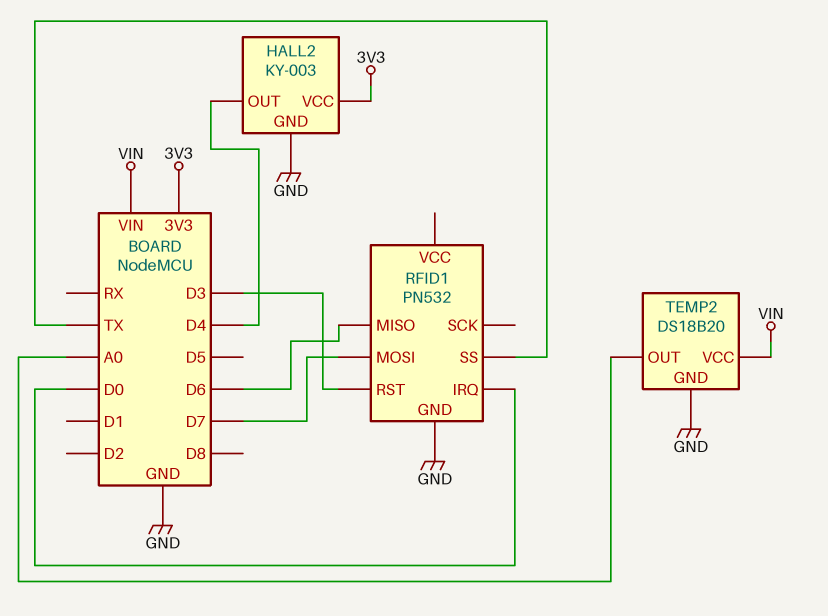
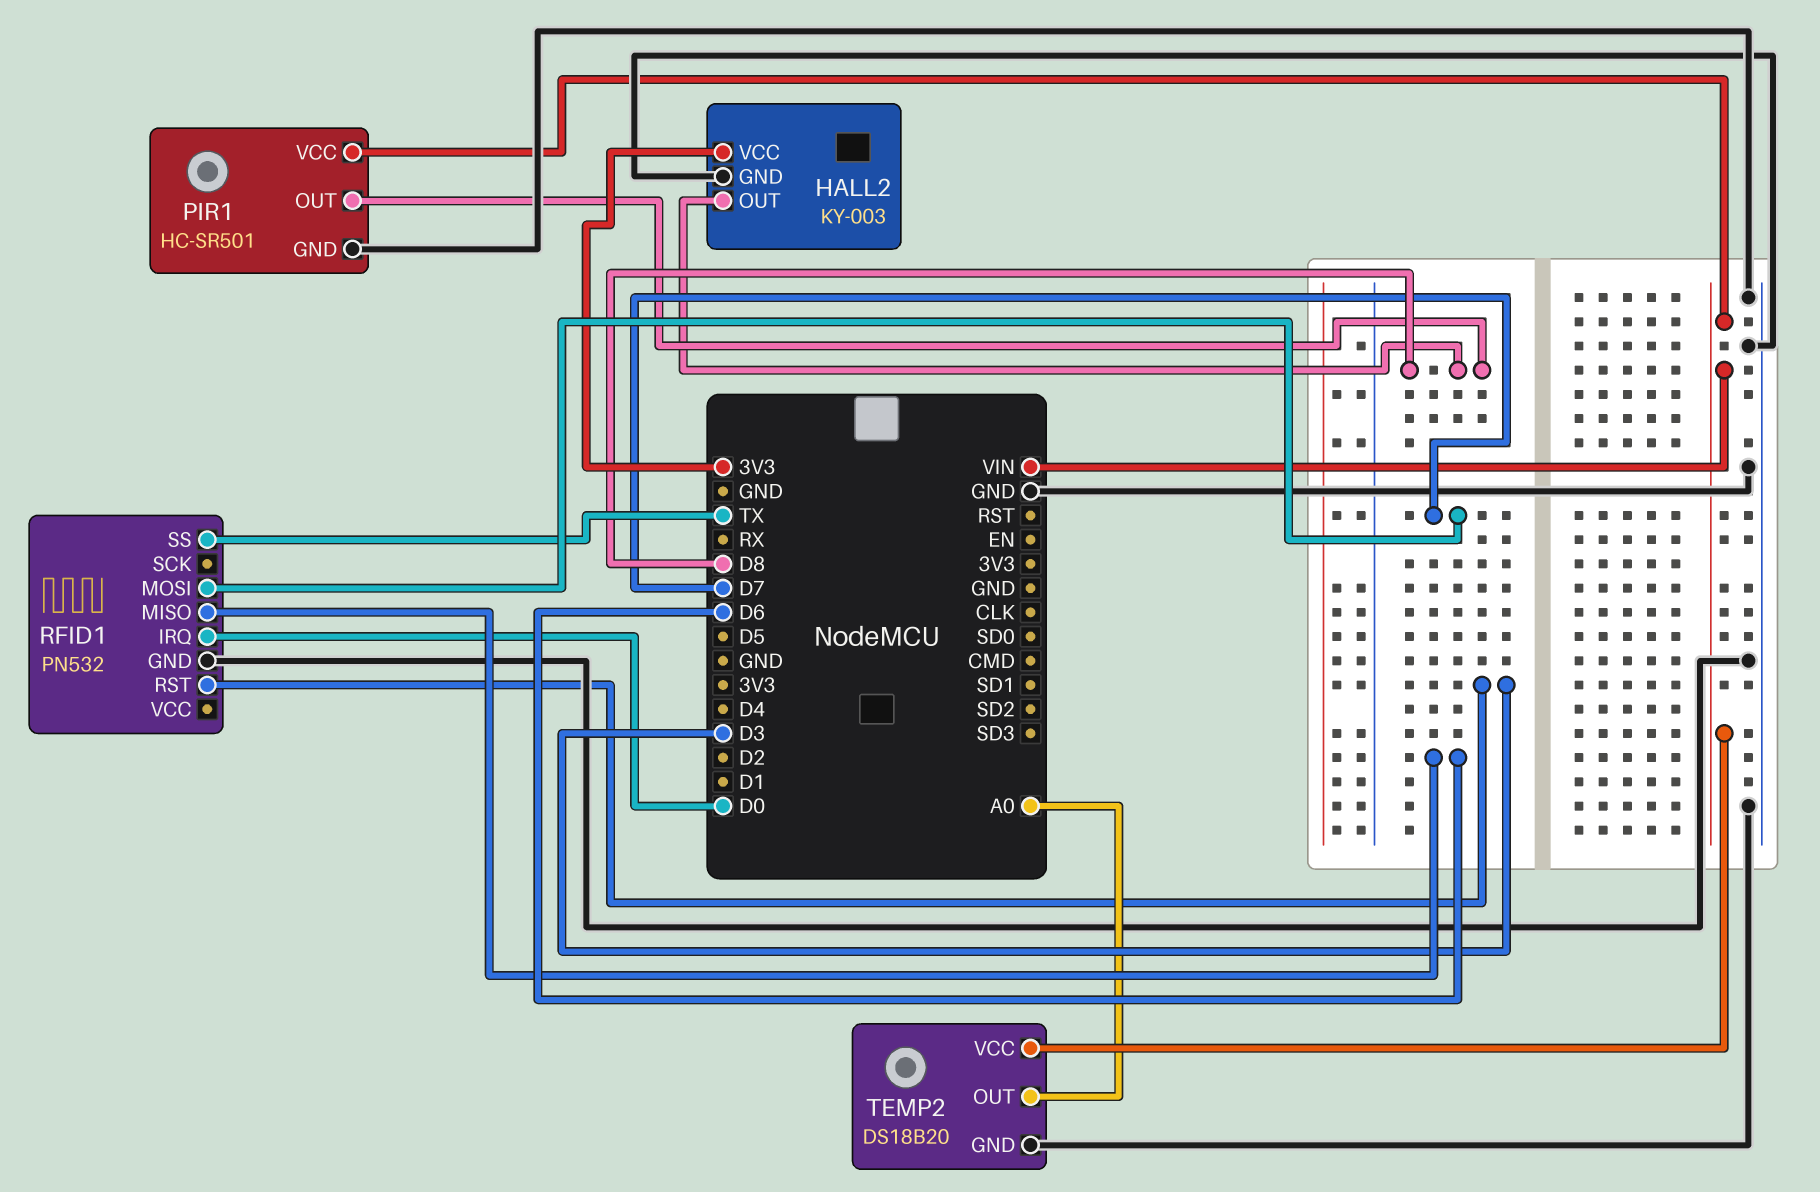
HALL2 pin OUT: D4 -> D8
PIR1: none -> HC-SR501
PIR1 pin GND: none -> GND
PIR1 pin OUT: none -> D8
PIR1 pin VCC: none -> VIN

